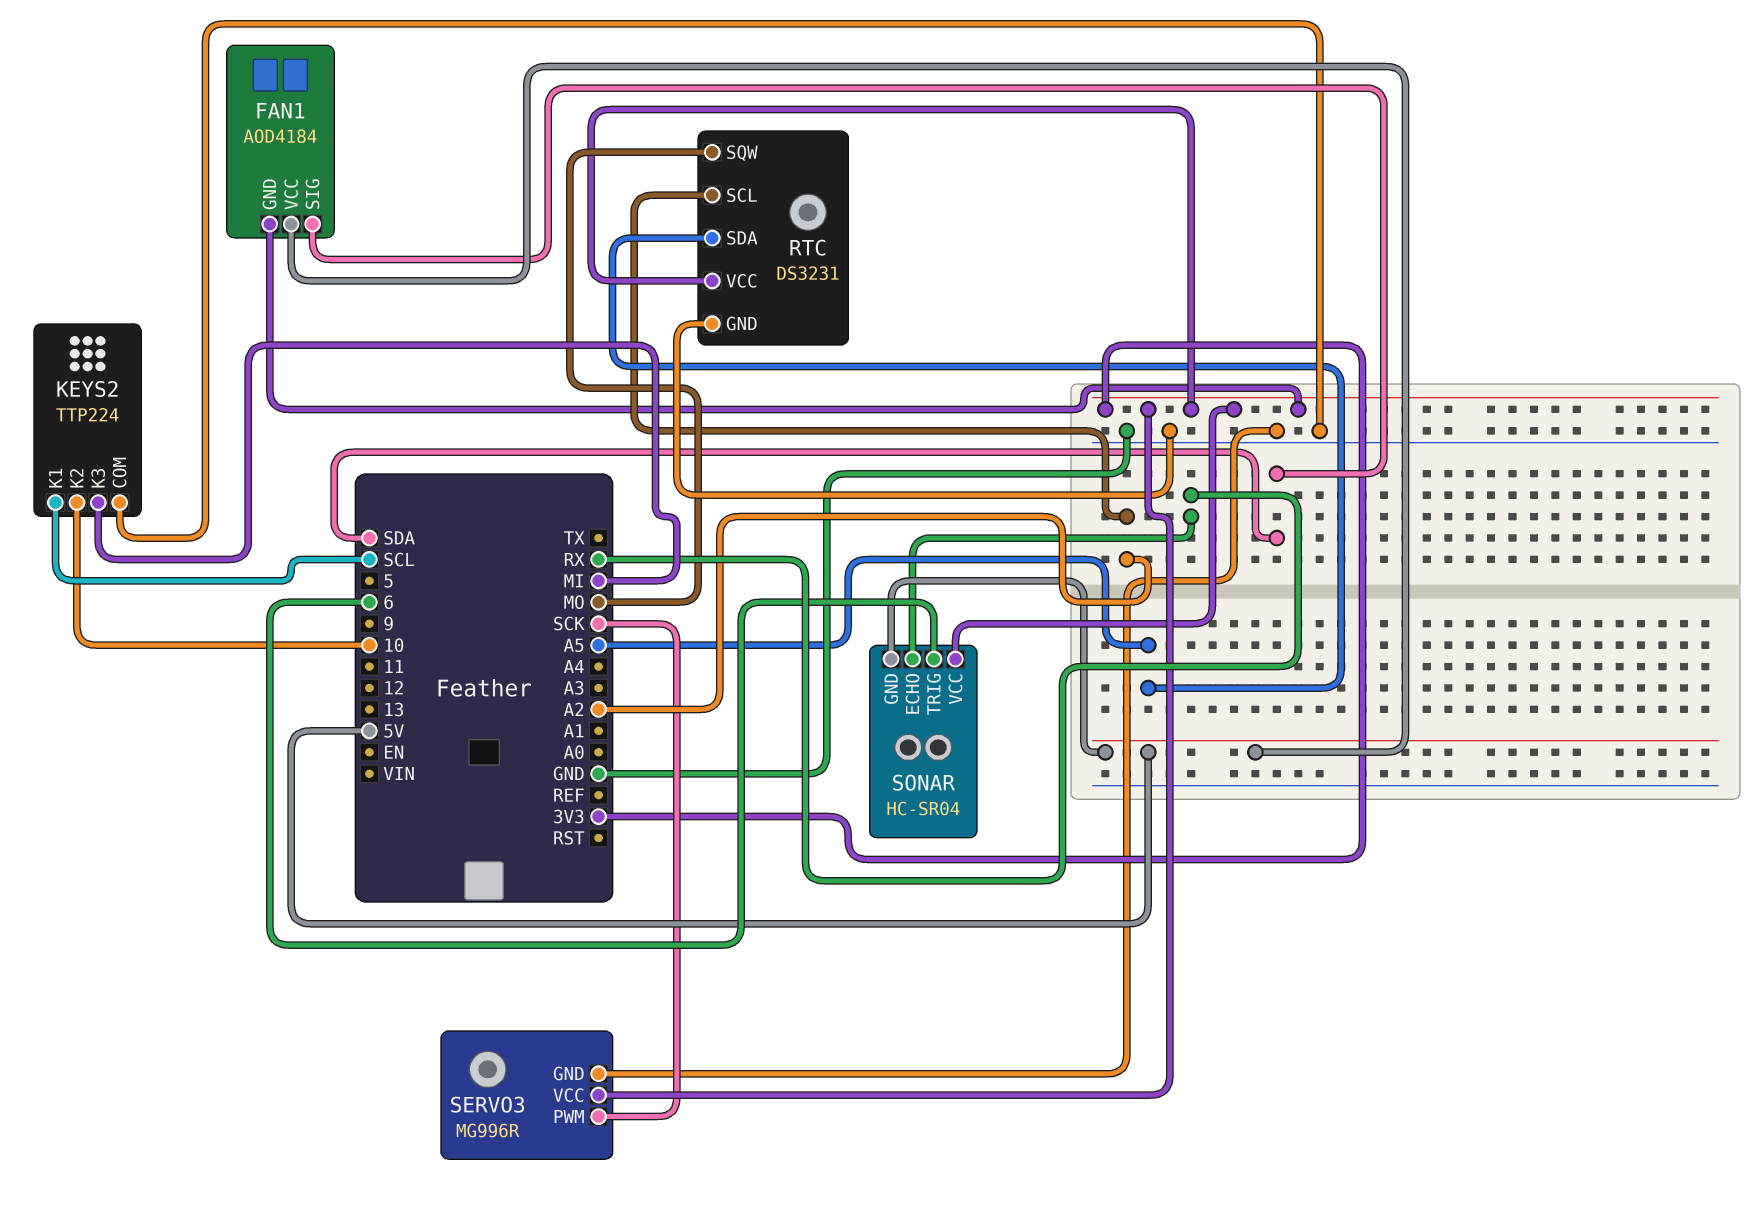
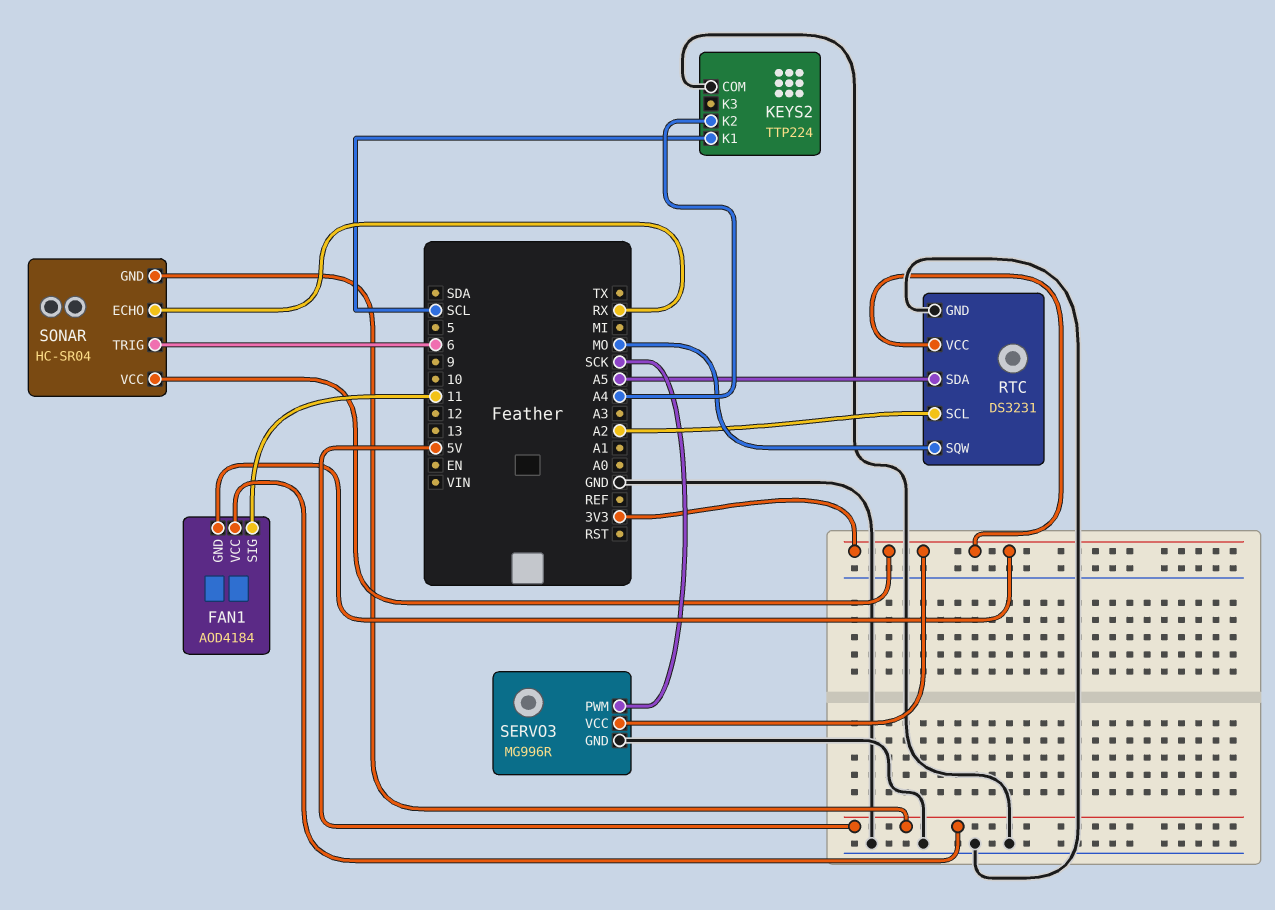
FAN1 pin SIG: SDA -> 11
KEYS2 pin K2: 10 -> A4
KEYS2 pin K3: MI -> none

